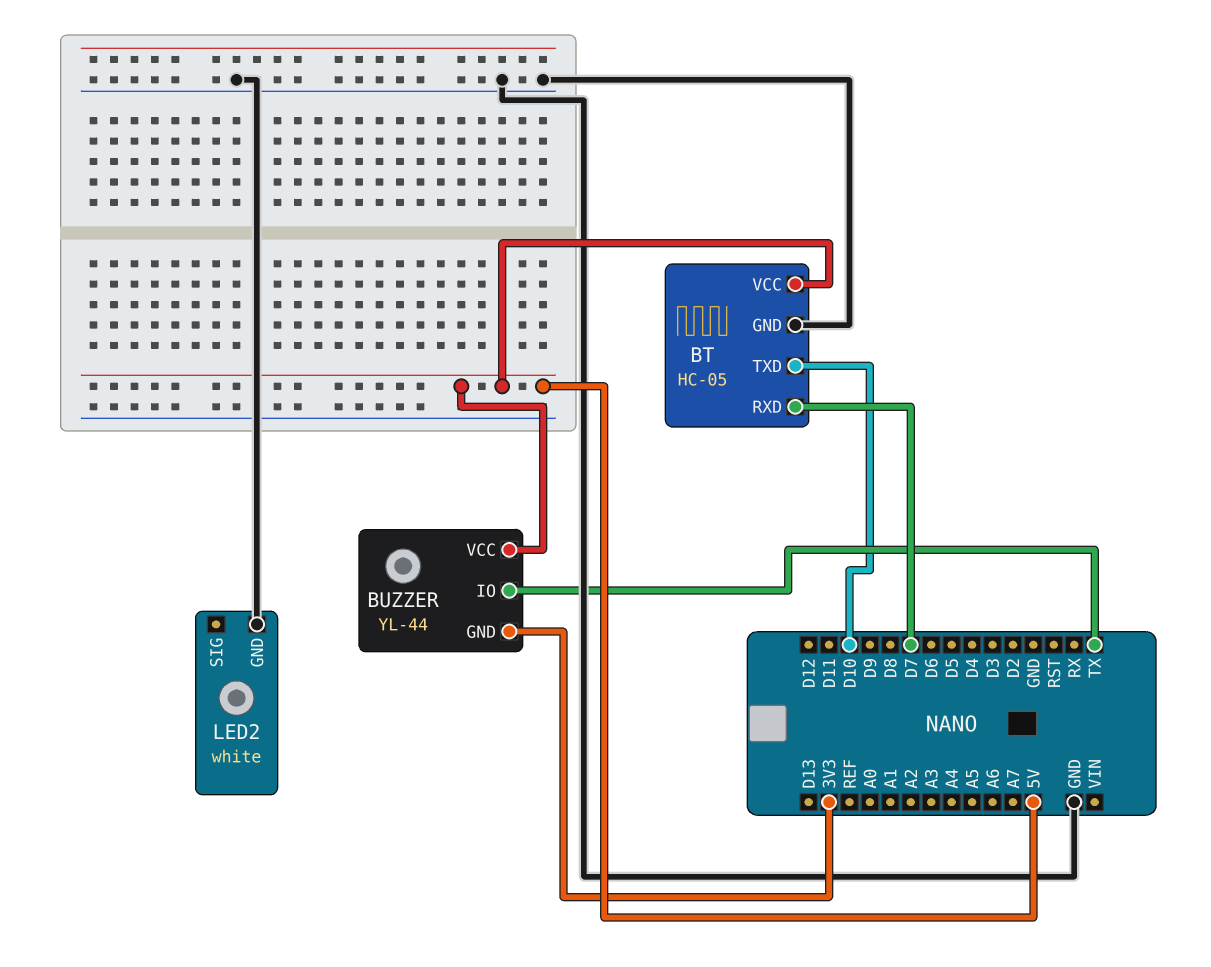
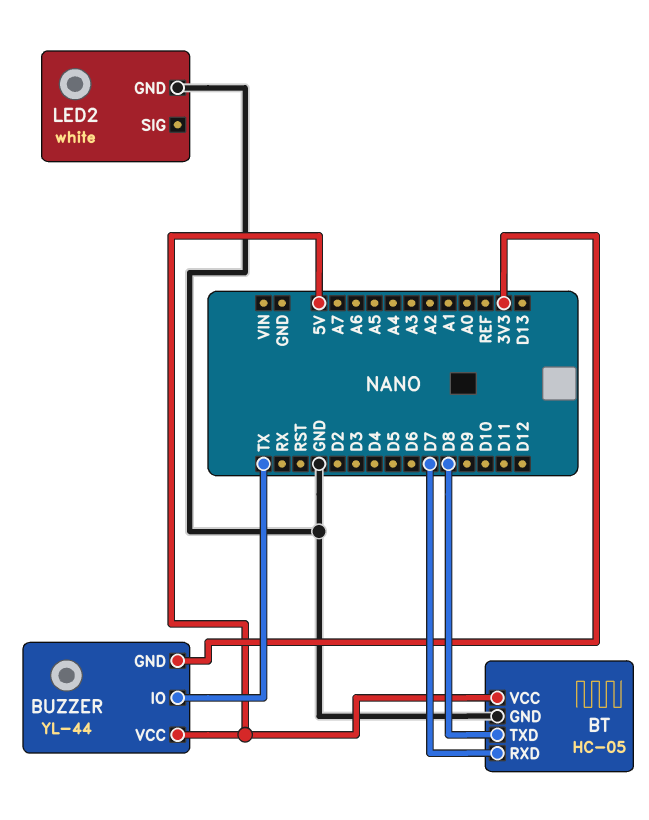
BT pin TXD: D10 -> D8

